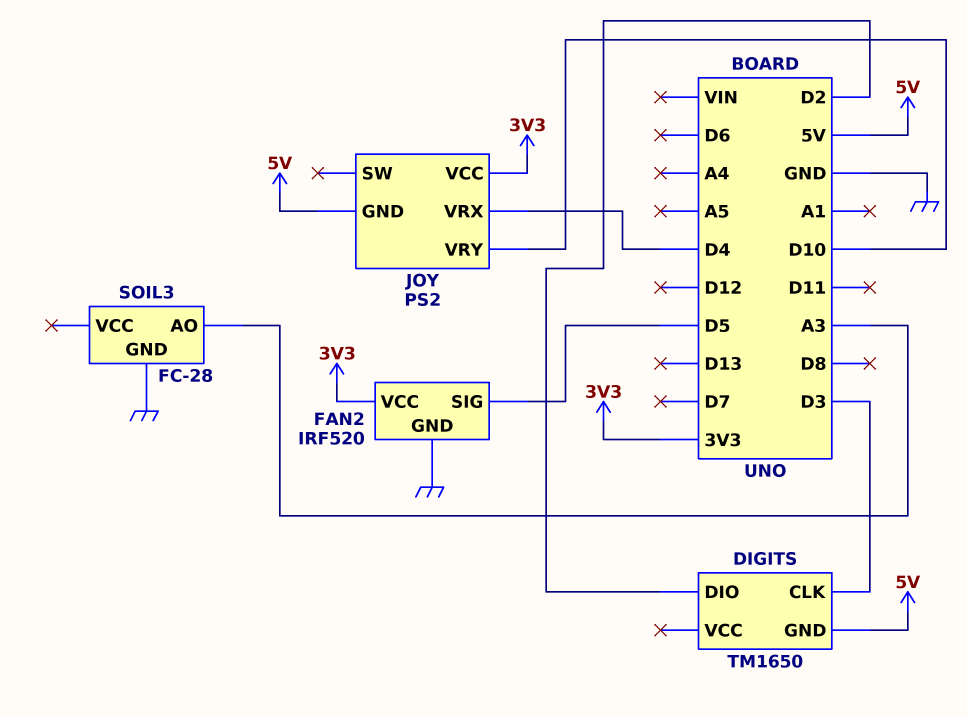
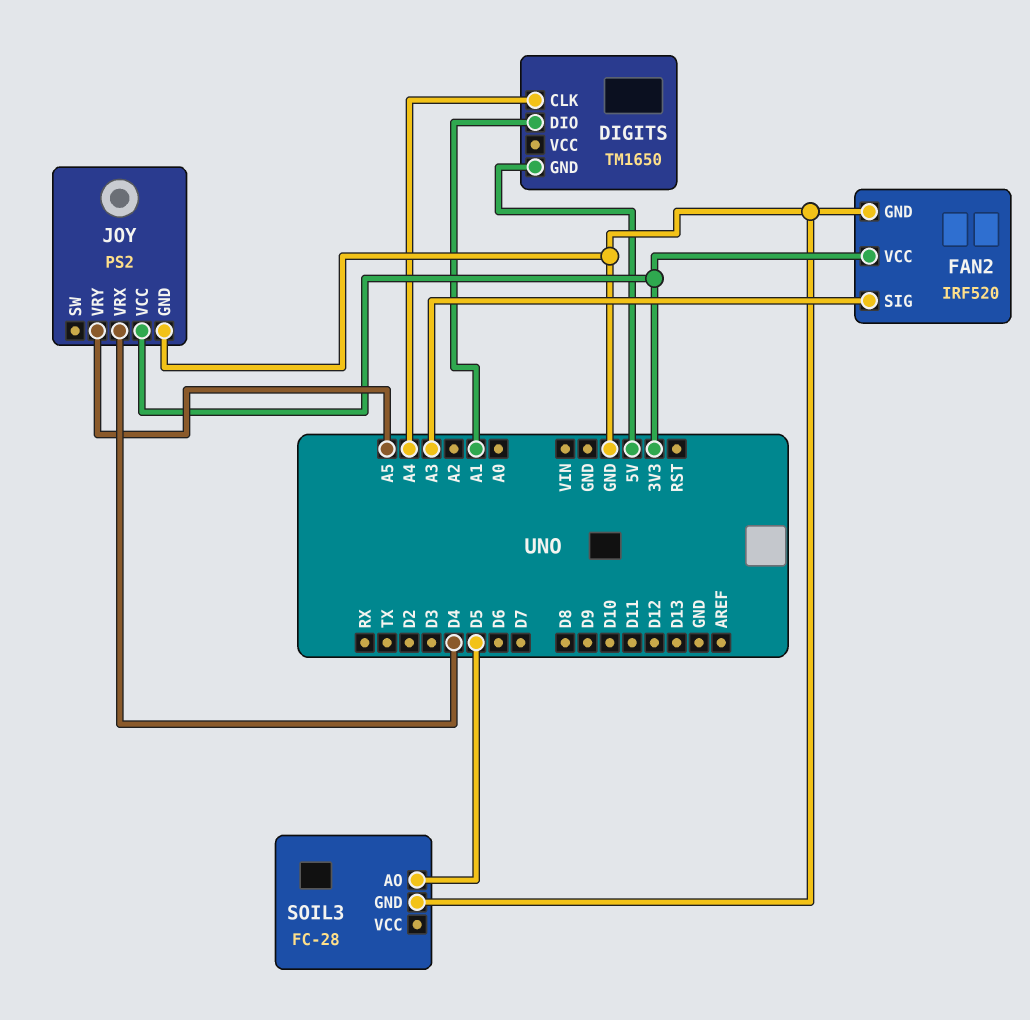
DIGITS pin CLK: D3 -> A4
DIGITS pin DIO: D2 -> A1
FAN2 pin SIG: D5 -> A3
JOY pin GND: 5V -> GND
JOY pin VRY: D10 -> A5
SOIL3 pin AO: A3 -> D5

